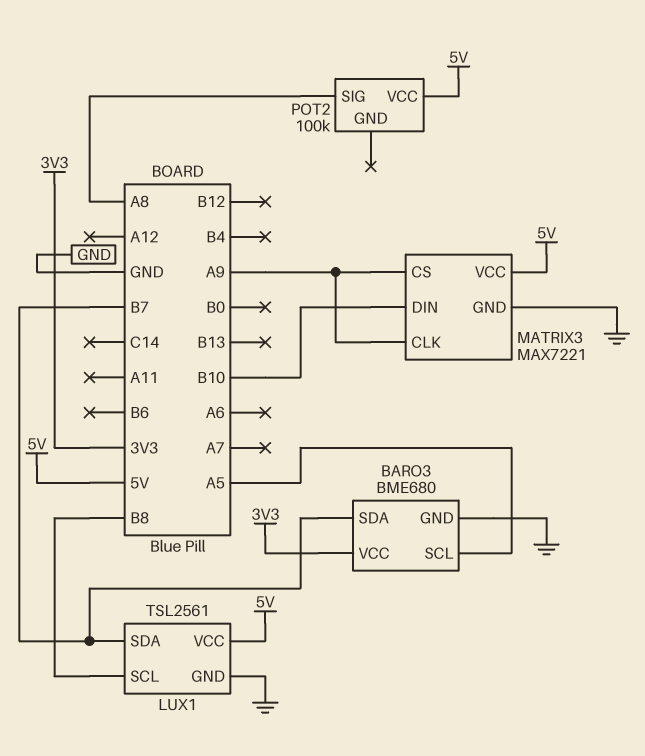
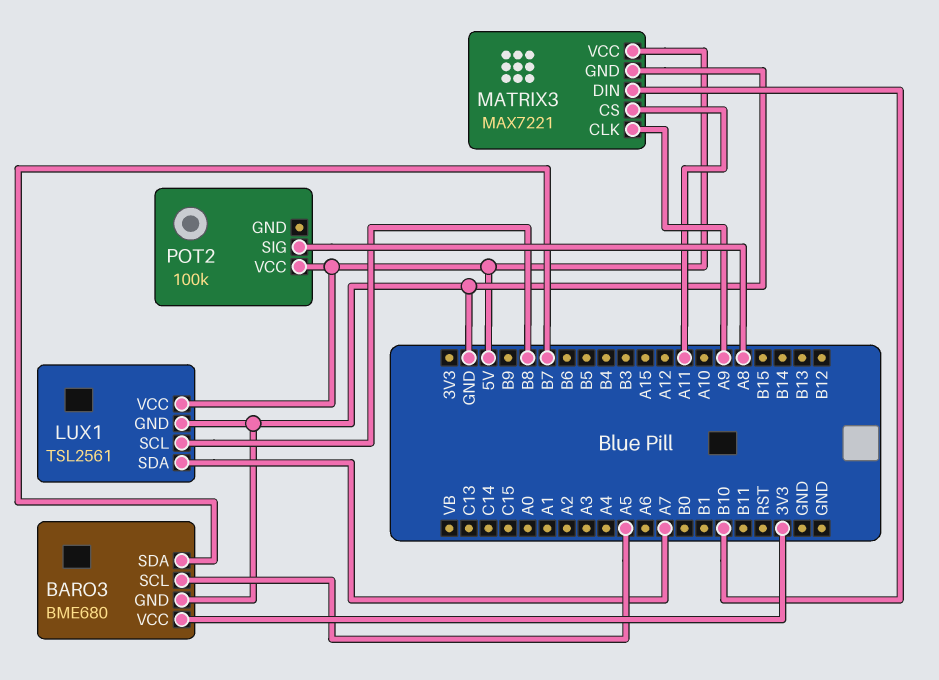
LUX1 pin SDA: B7 -> A7
MATRIX3 pin CS: A9 -> A11

